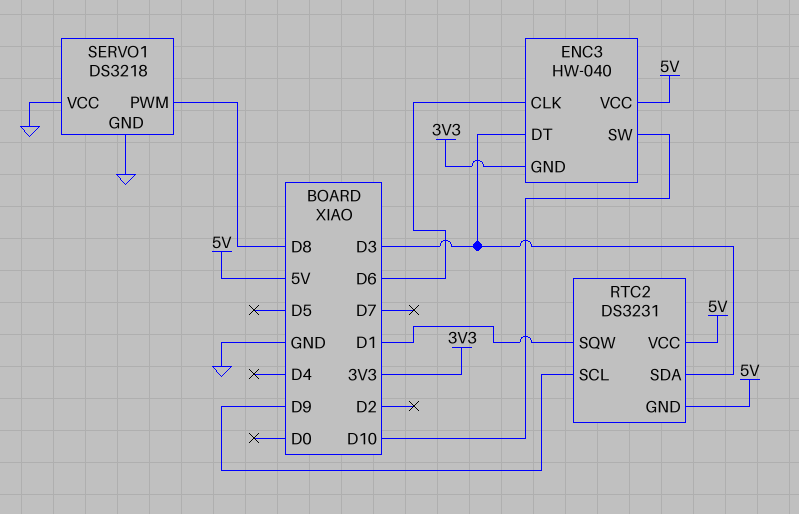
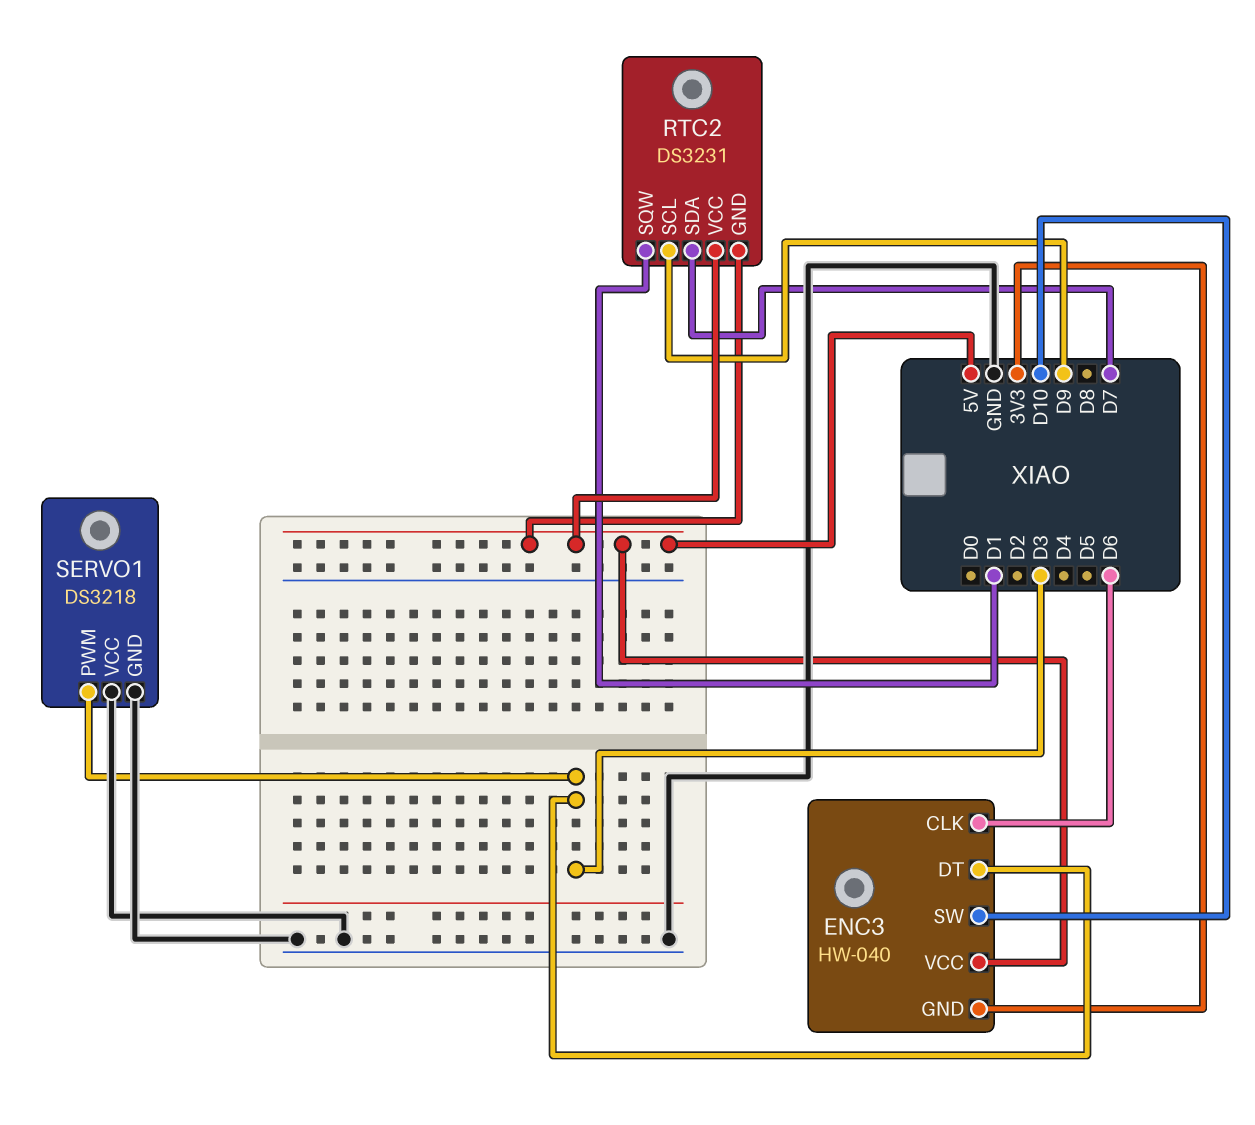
RTC2 pin SDA: D3 -> D7
SERVO1 pin PWM: D8 -> D3

